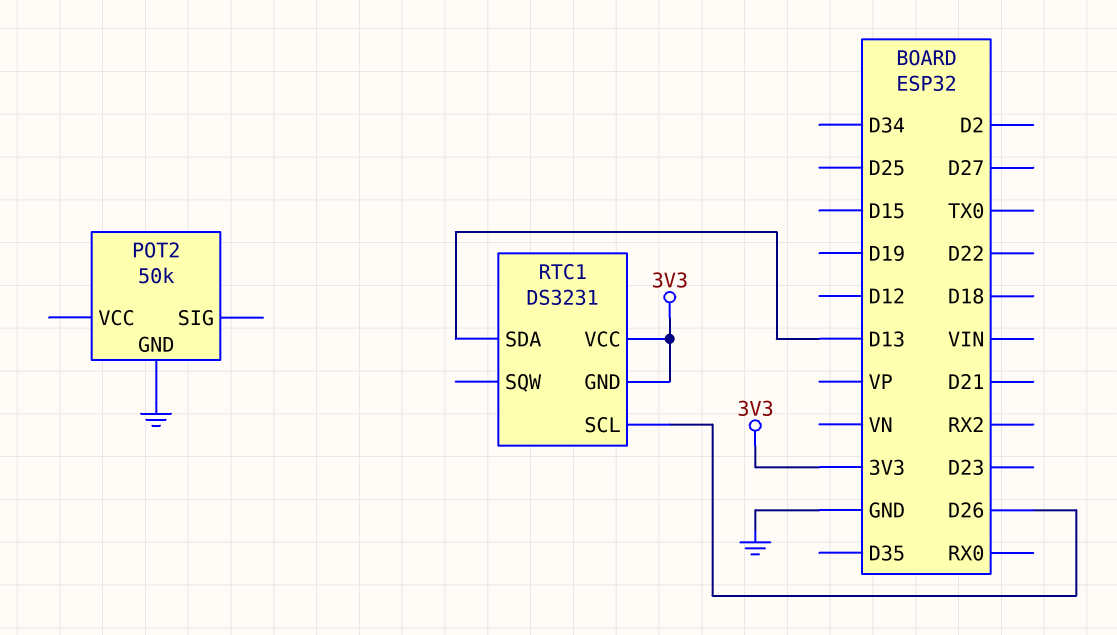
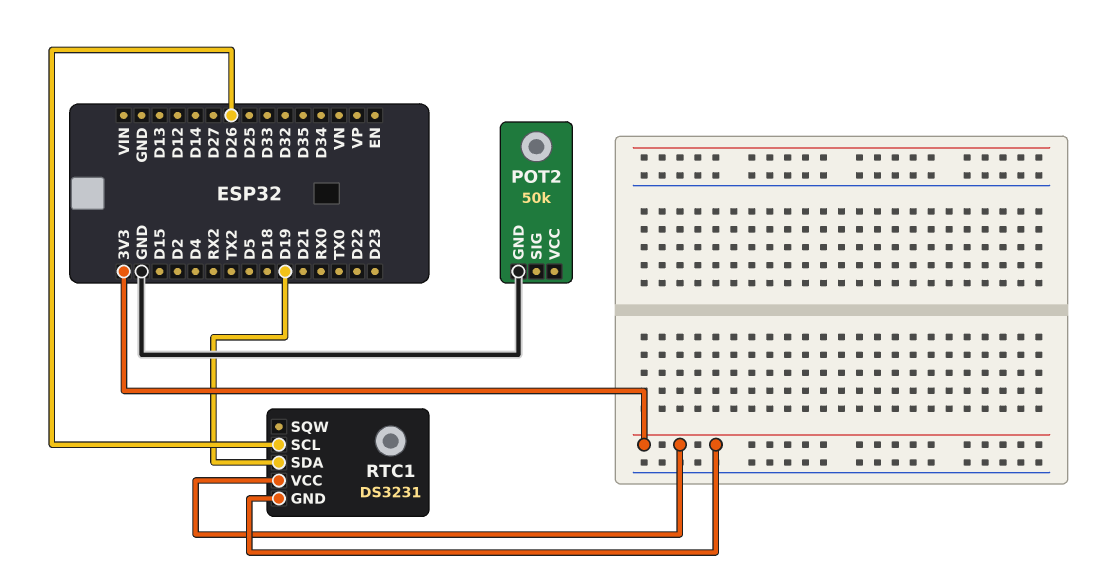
RTC1 pin SDA: D13 -> D19

